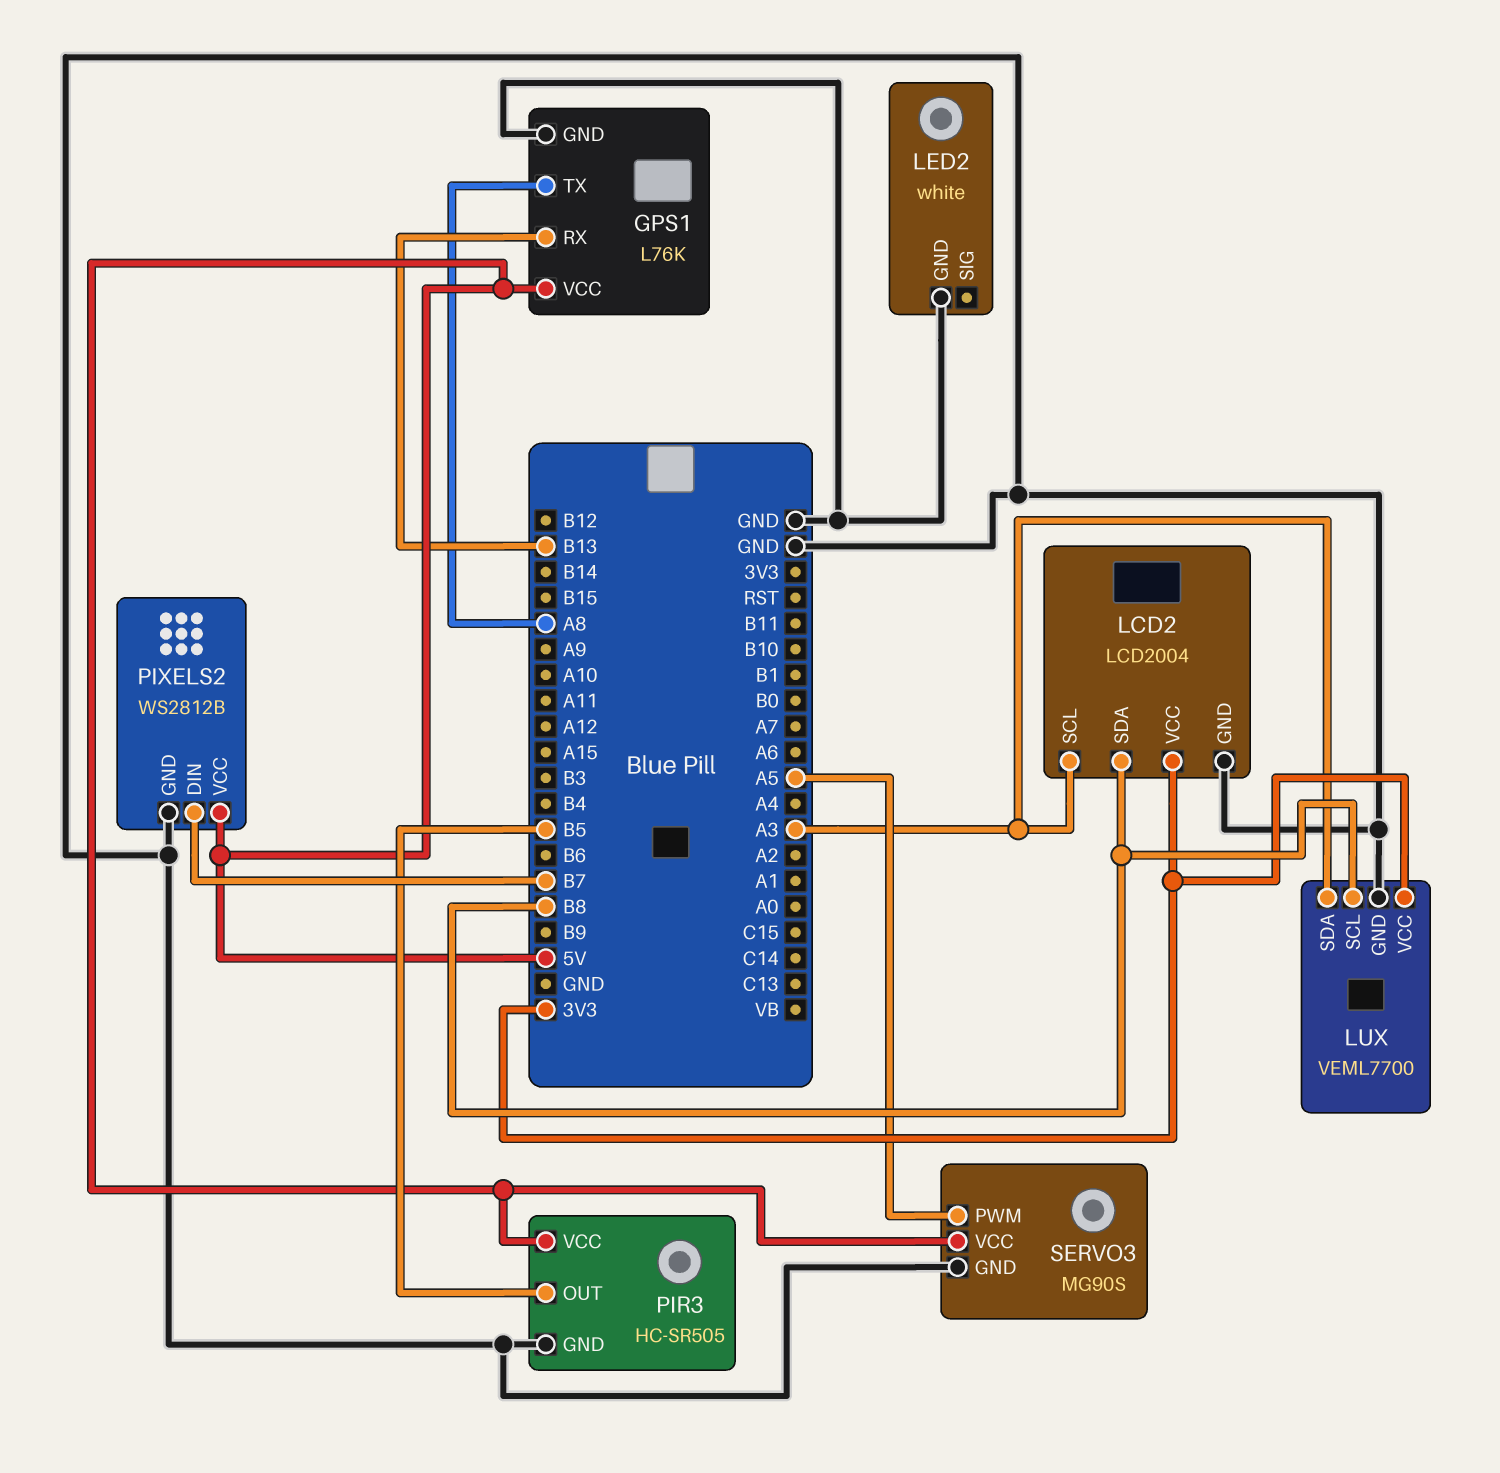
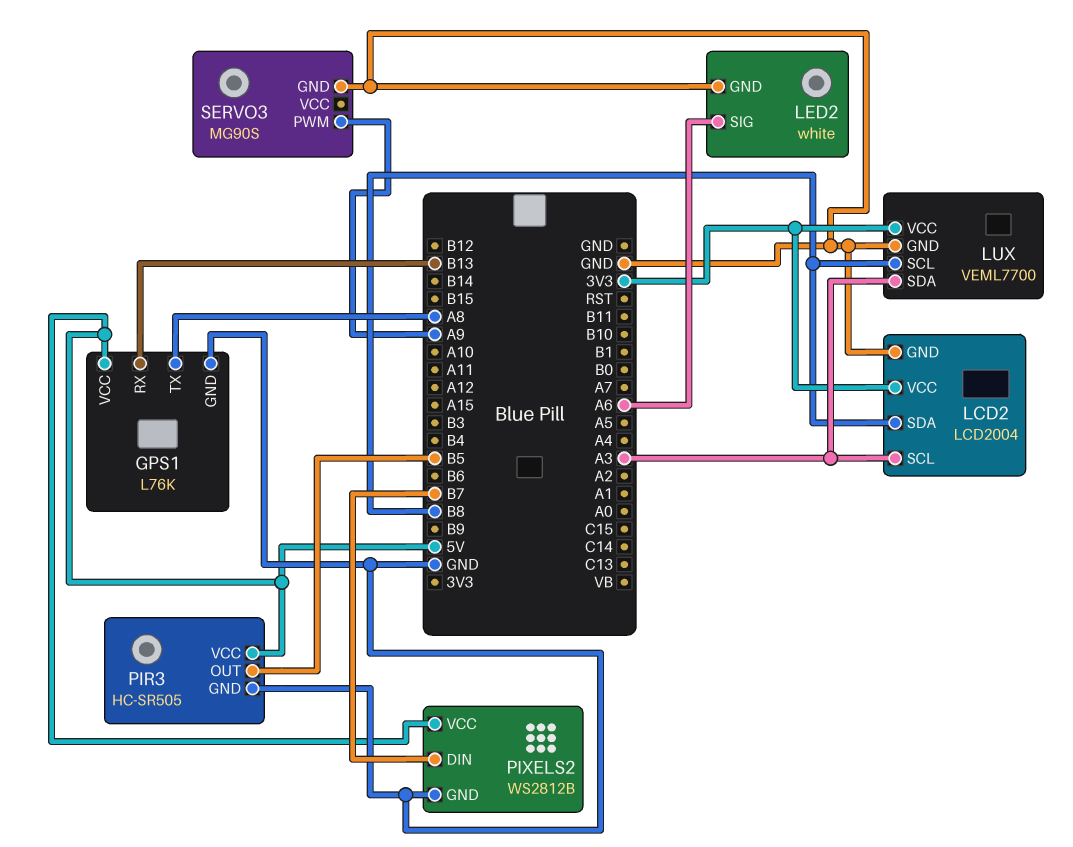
LED2 pin SIG: none -> A6
SERVO3 pin PWM: A5 -> A9
SERVO3 pin VCC: 5V -> none

